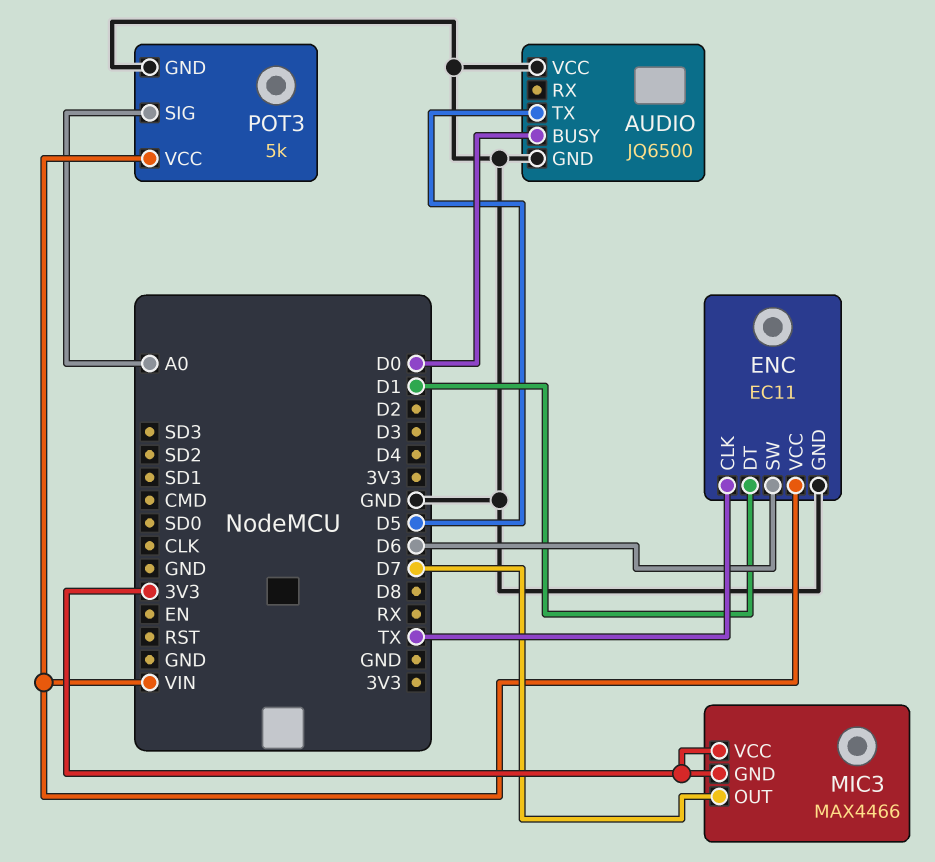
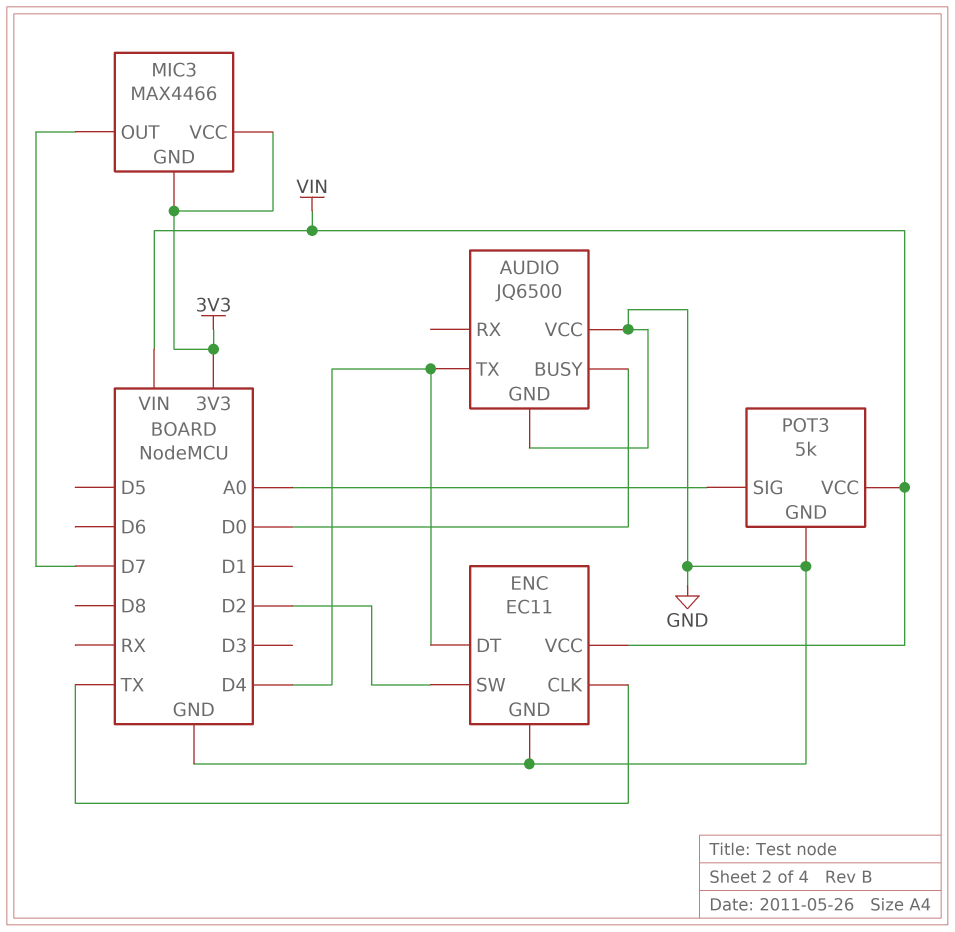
AUDIO pin TX: D5 -> D4
ENC pin DT: D1 -> D4
ENC pin SW: D6 -> D2

